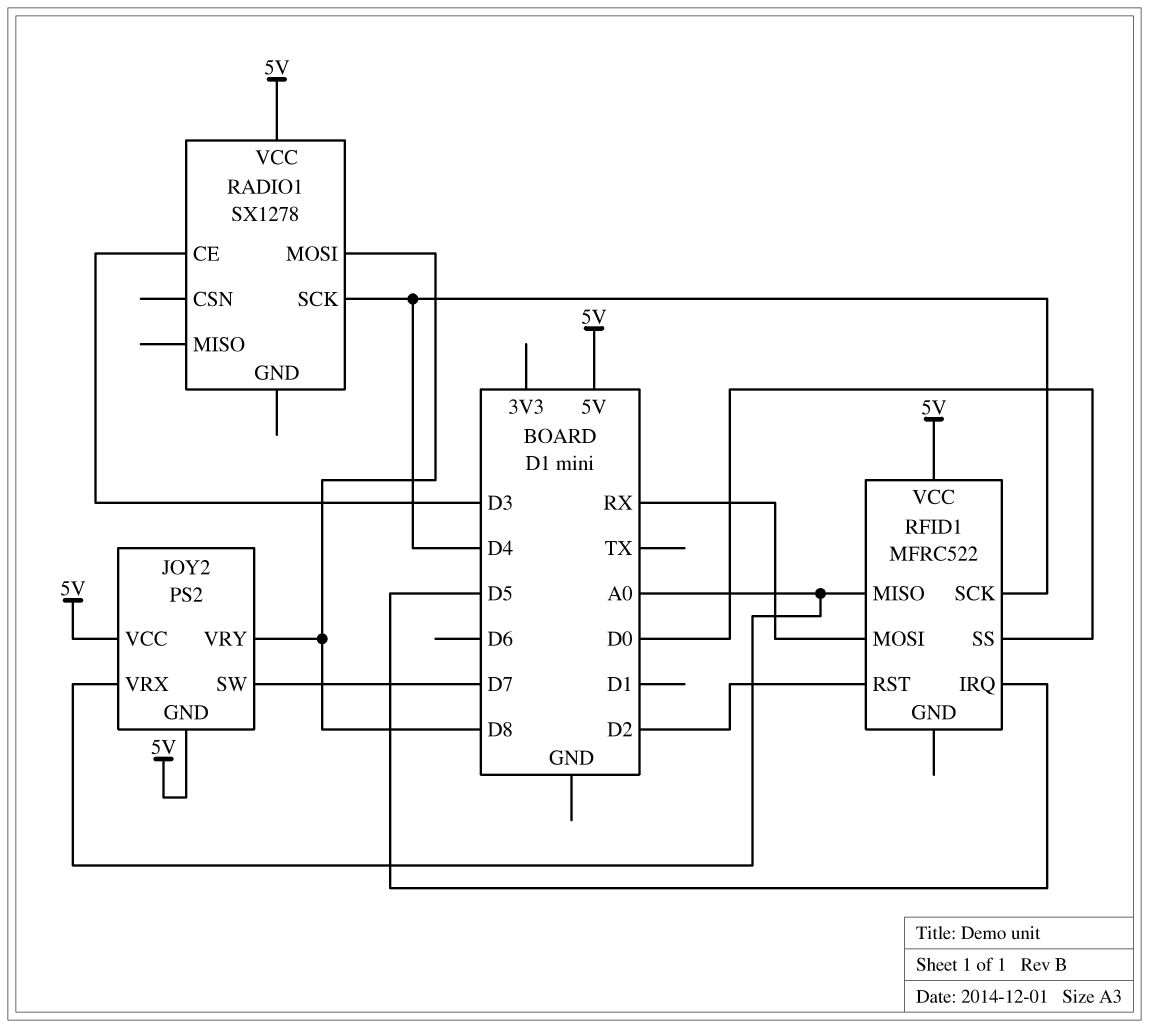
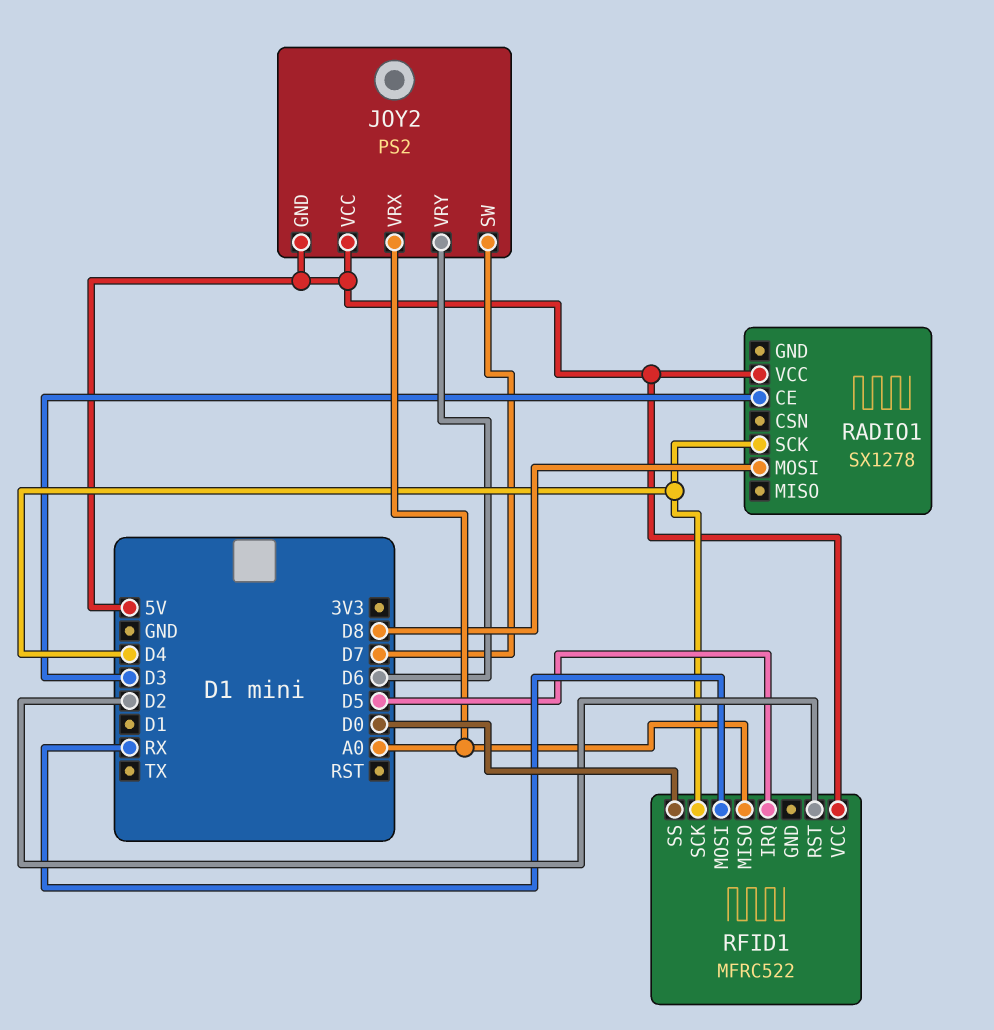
JOY2 pin VRY: D8 -> D6

